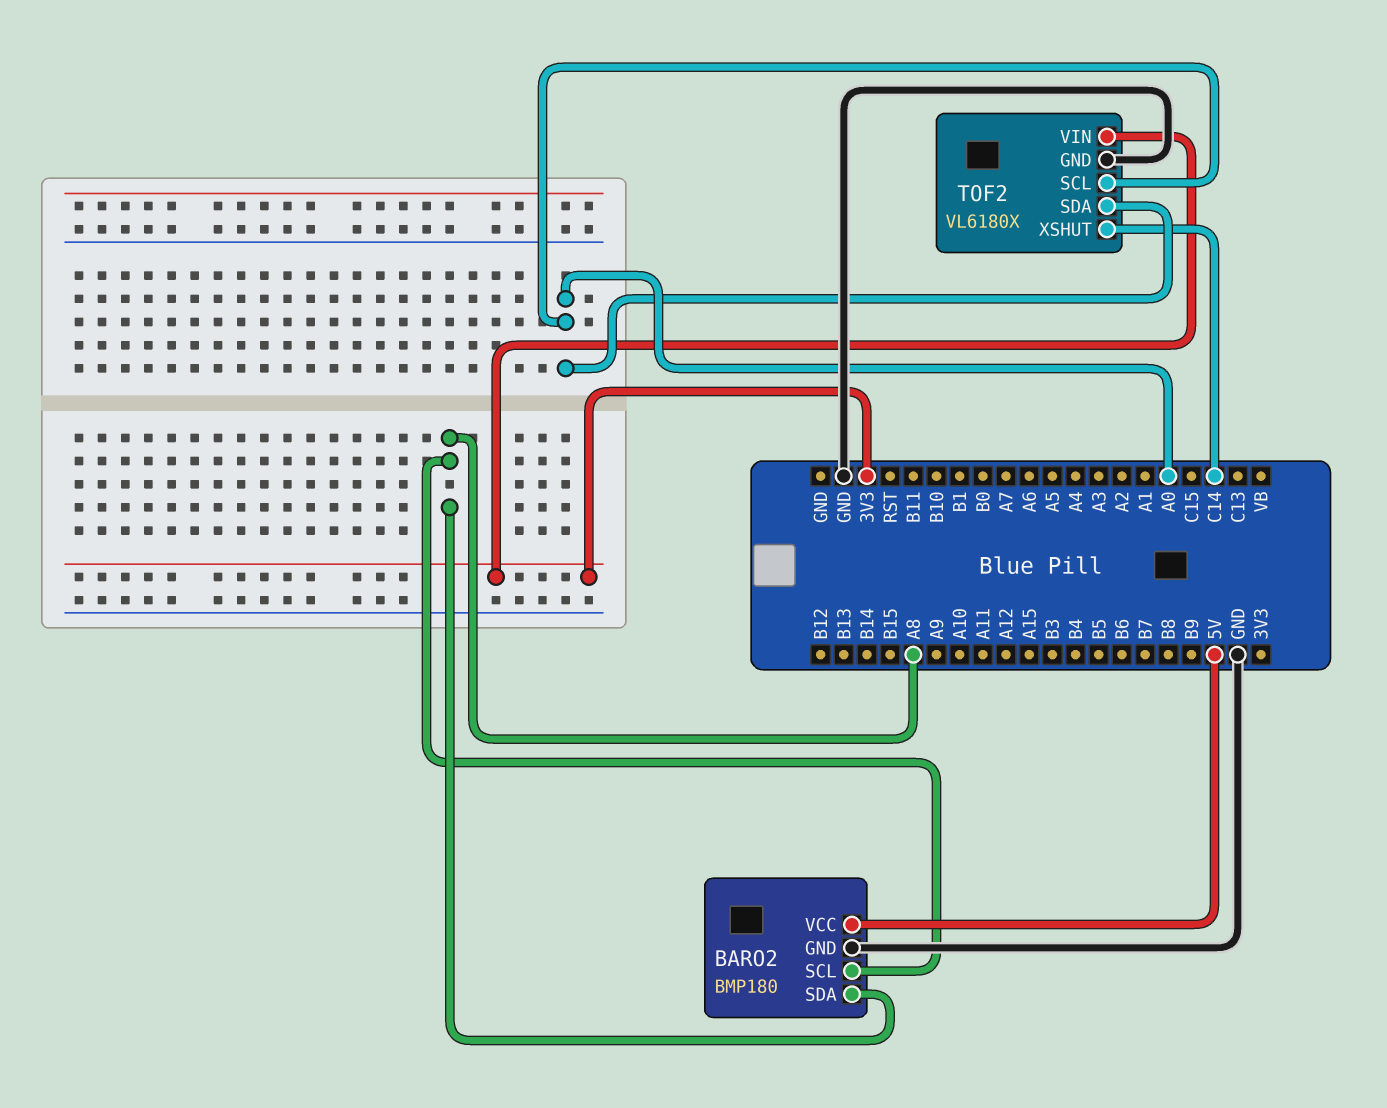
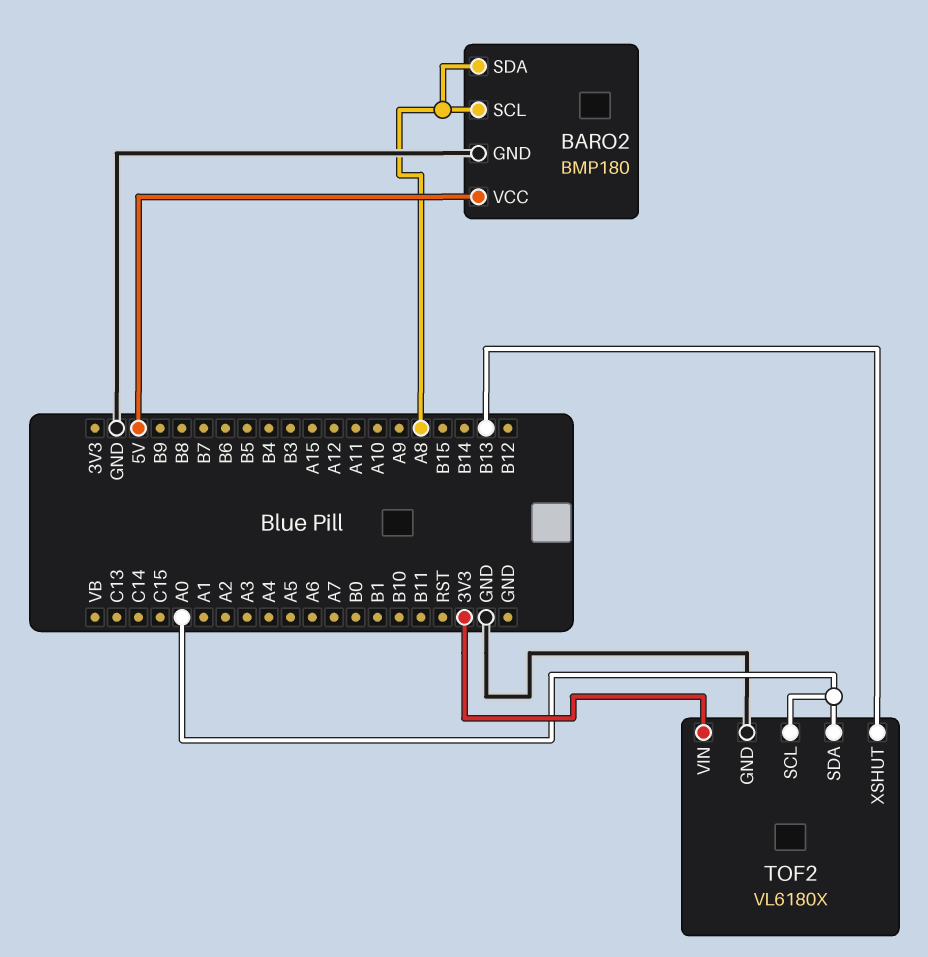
TOF2 pin XSHUT: C14 -> B13

